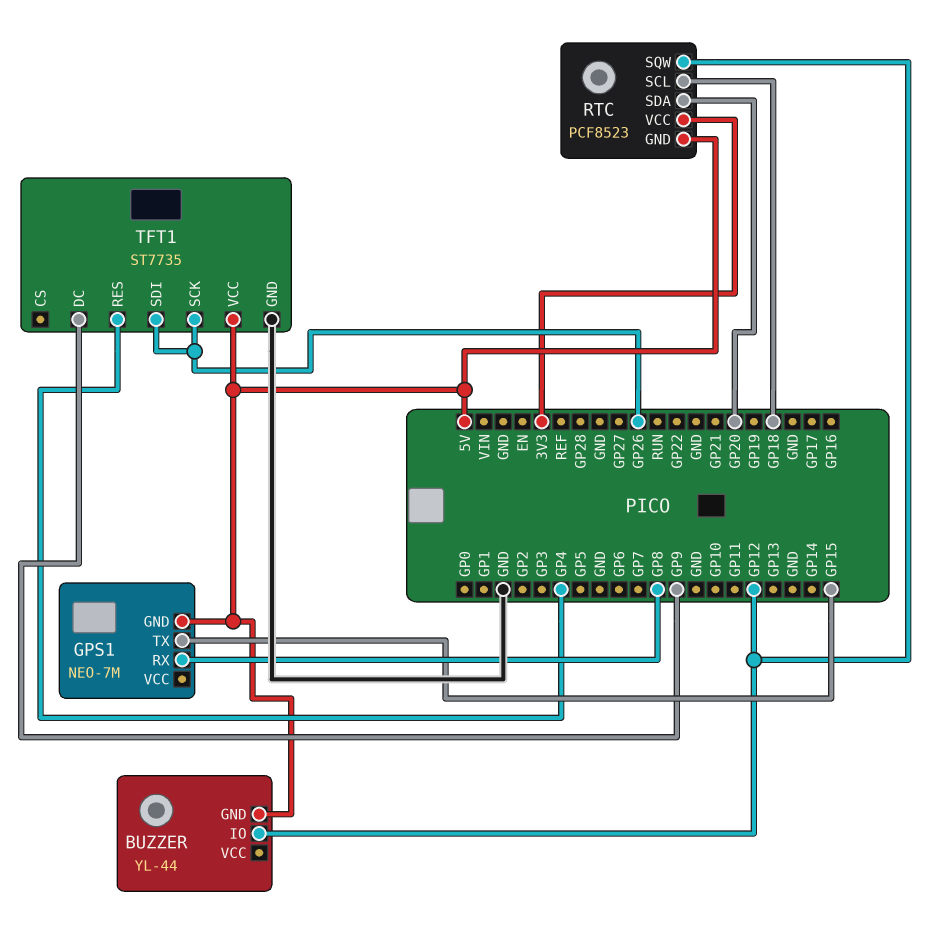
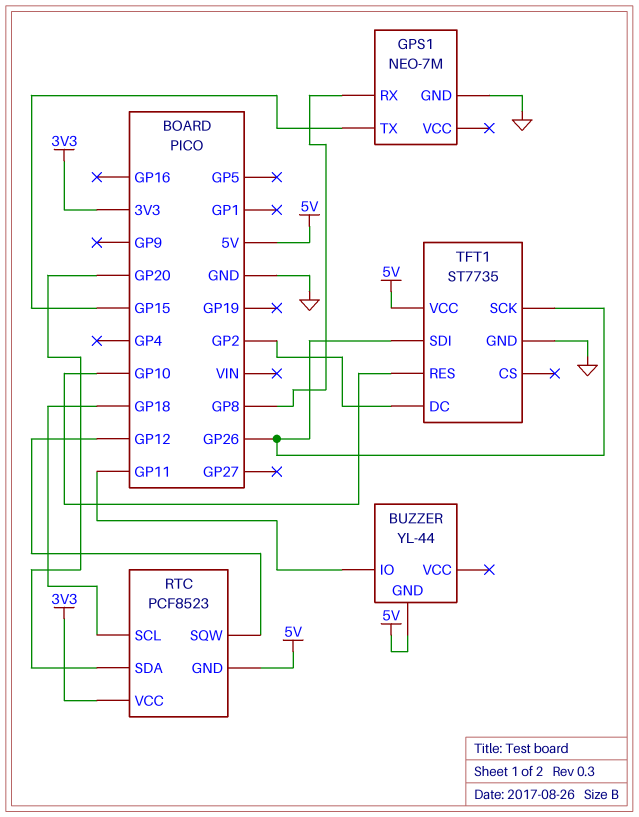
BUZZER pin IO: GP12 -> GP11
GPS1 pin GND: 5V -> GND
TFT1 pin DC: GP9 -> GP2
TFT1 pin RES: GP4 -> GP10

